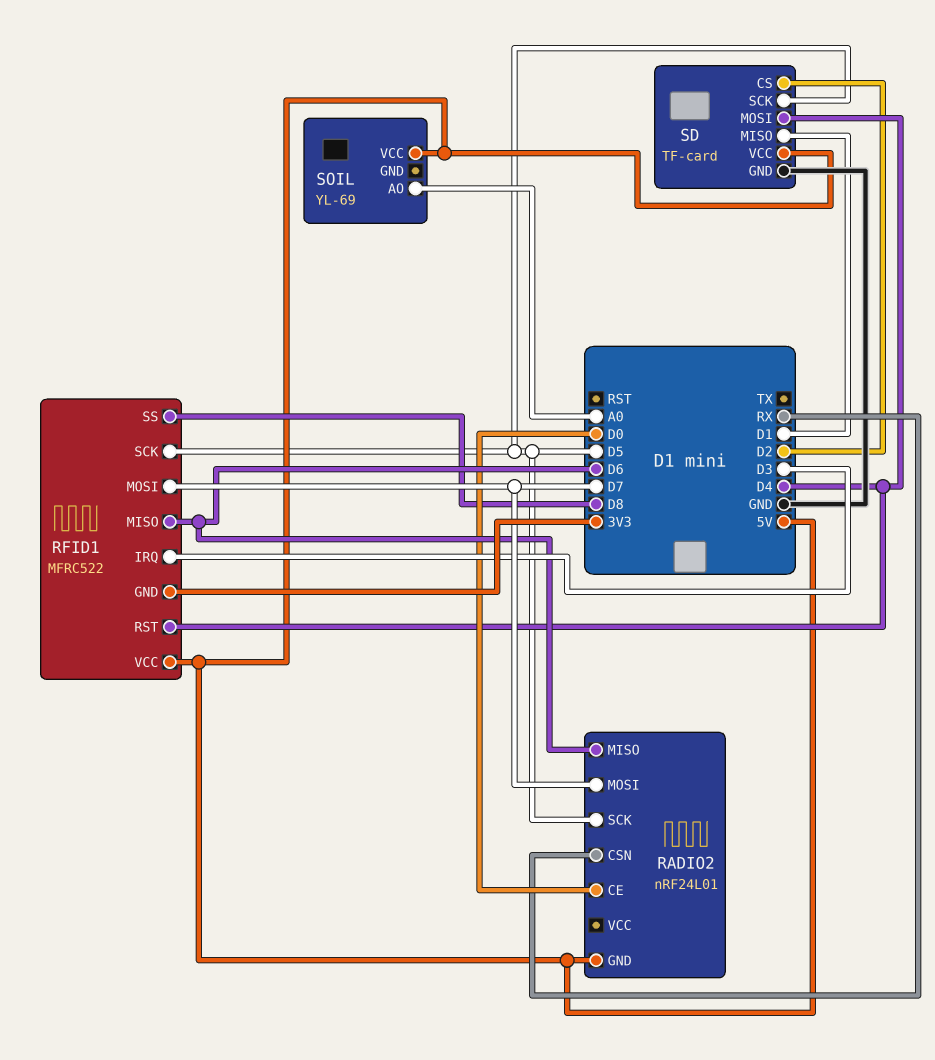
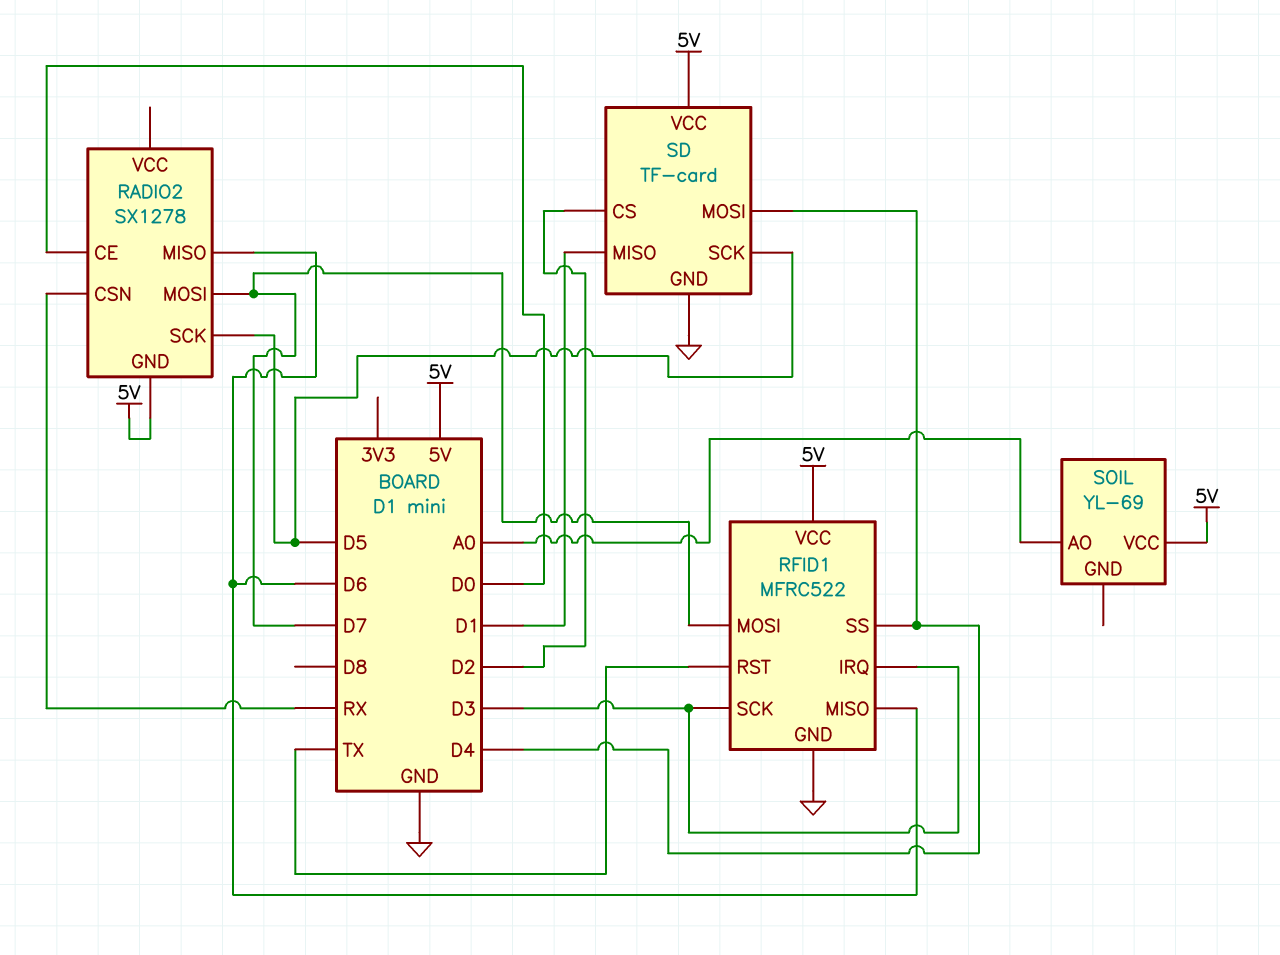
RADIO2: nRF24L01 -> SX1278
RFID1 pin GND: 3V3 -> GND
RFID1 pin RST: D4 -> TX
RFID1 pin SCK: D5 -> D3
RFID1 pin SS: D8 -> D4

